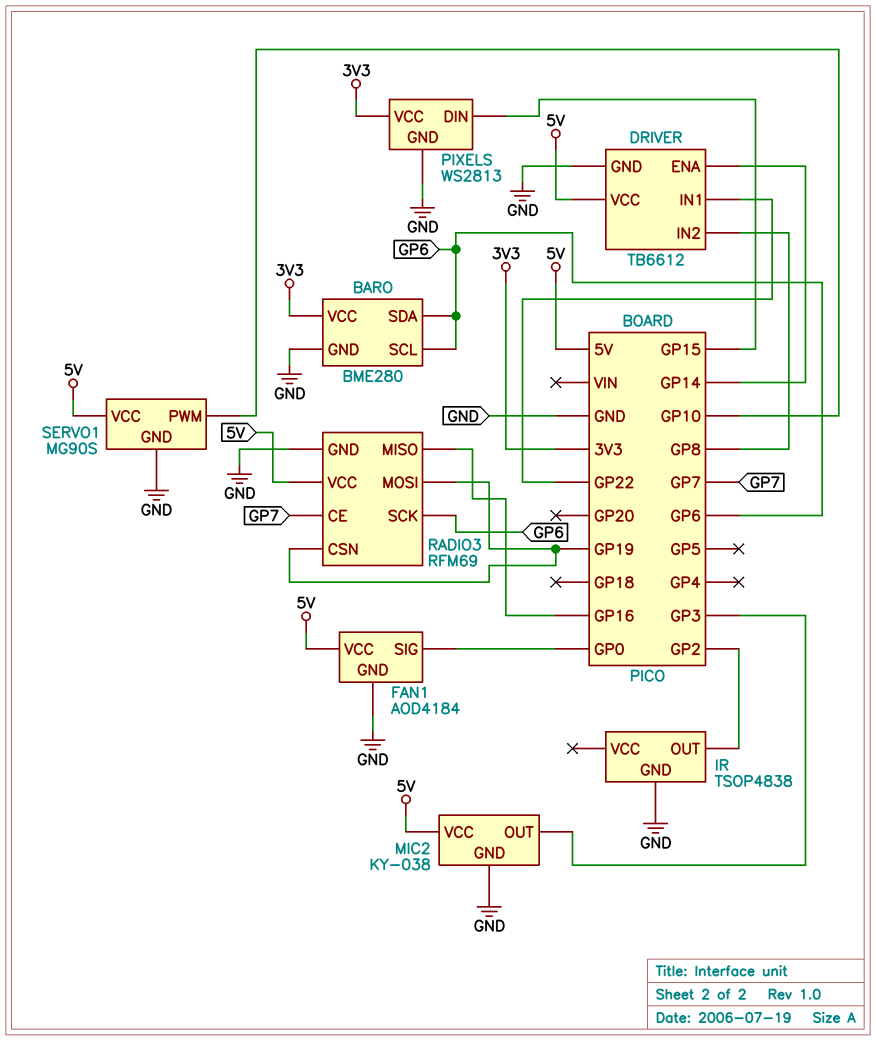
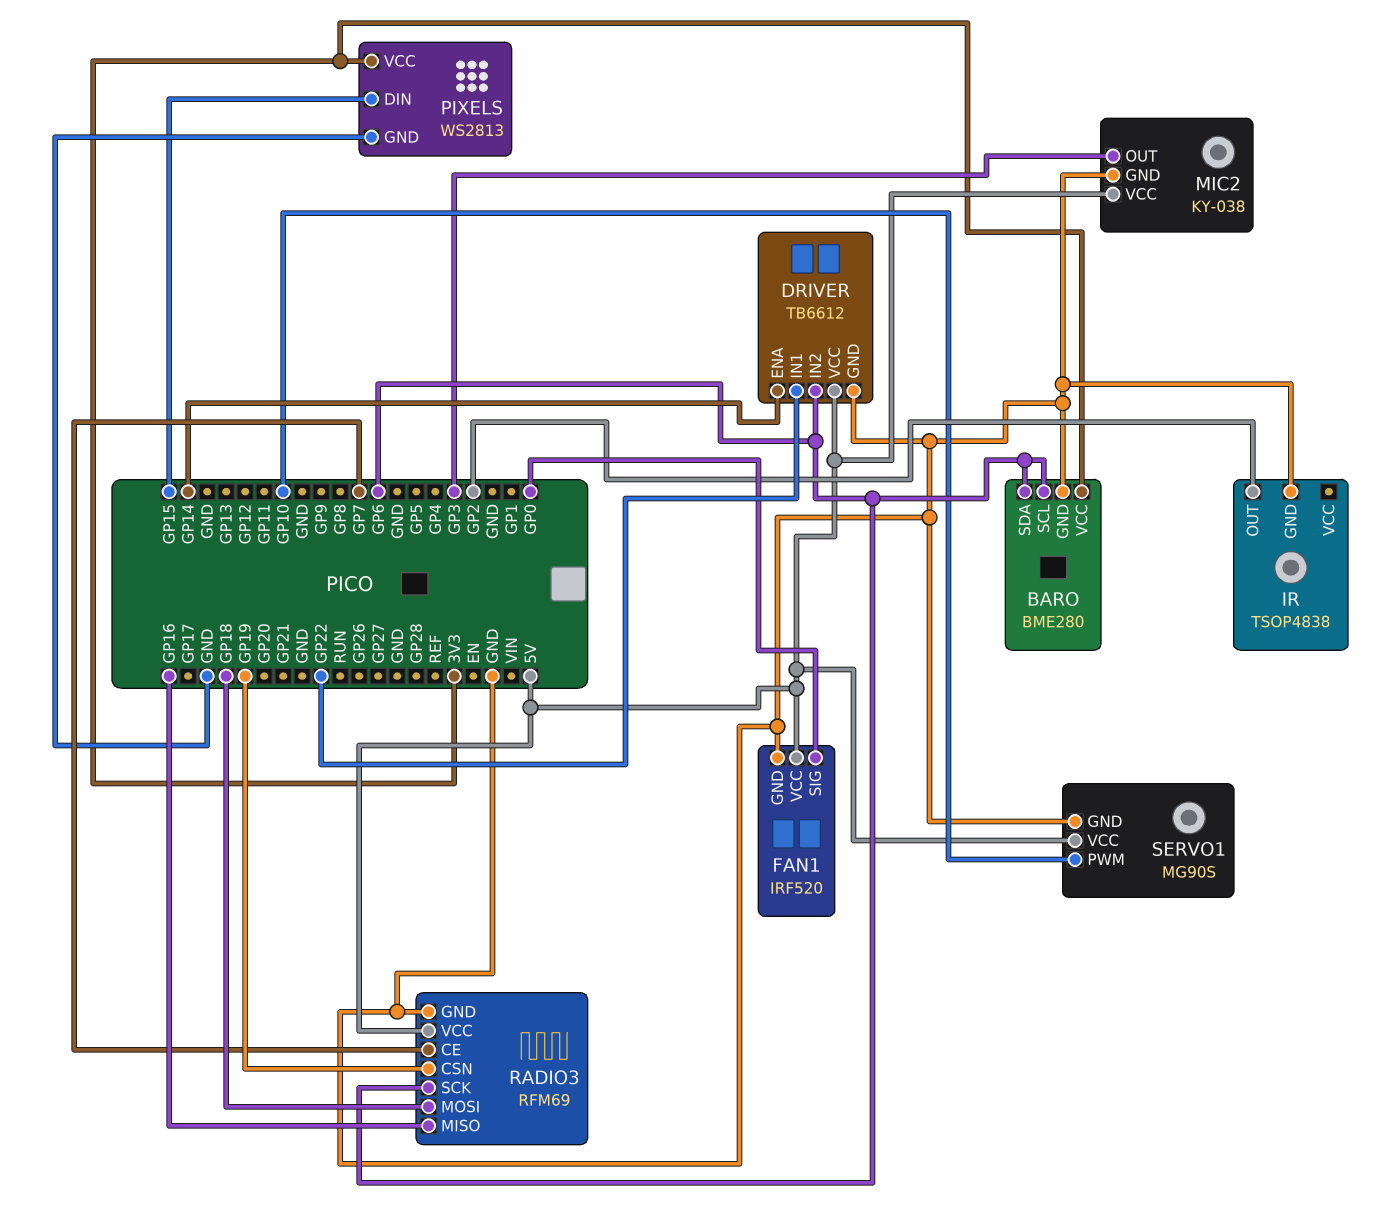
DRIVER pin IN2: GP8 -> GP6
FAN1: AOD4184 -> IRF520
RADIO3 pin MOSI: GP19 -> GP18

